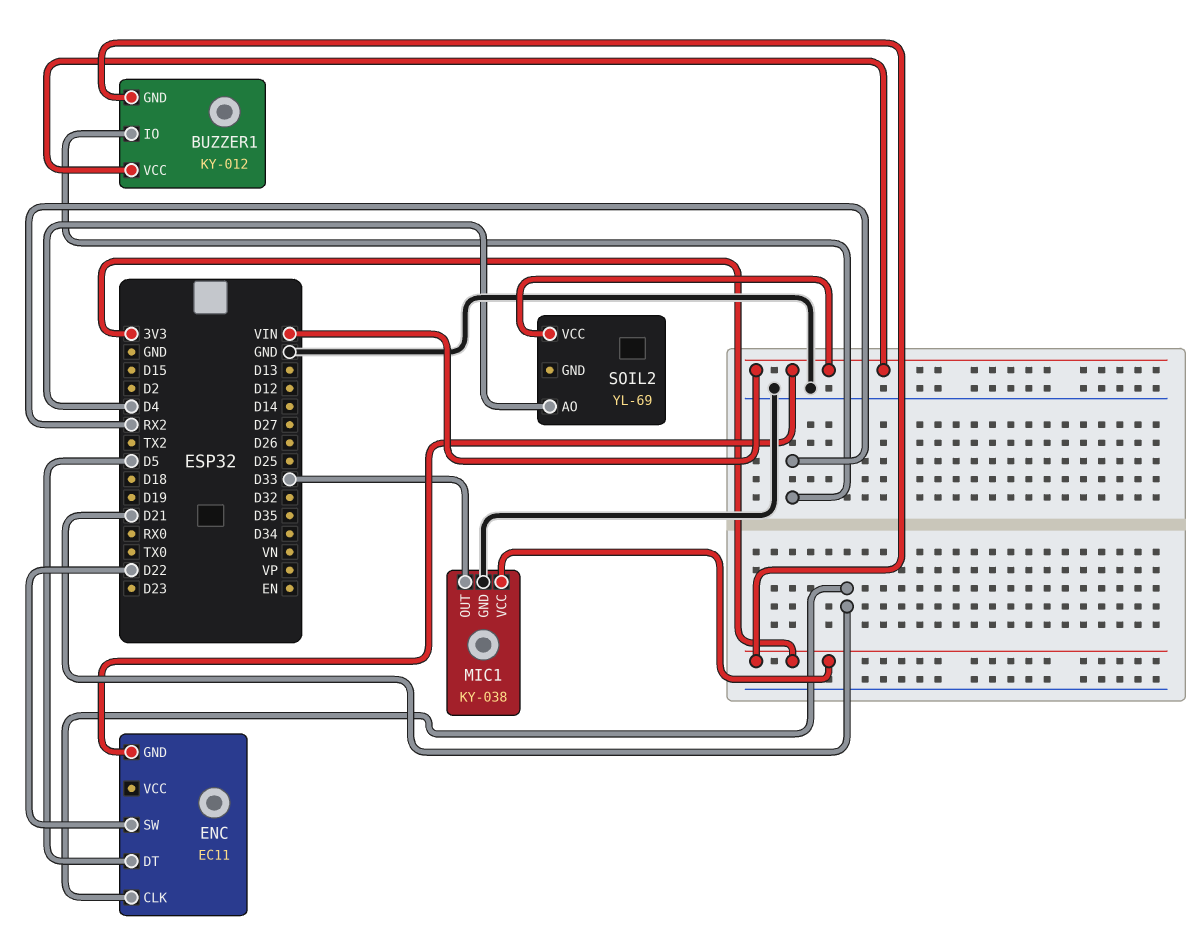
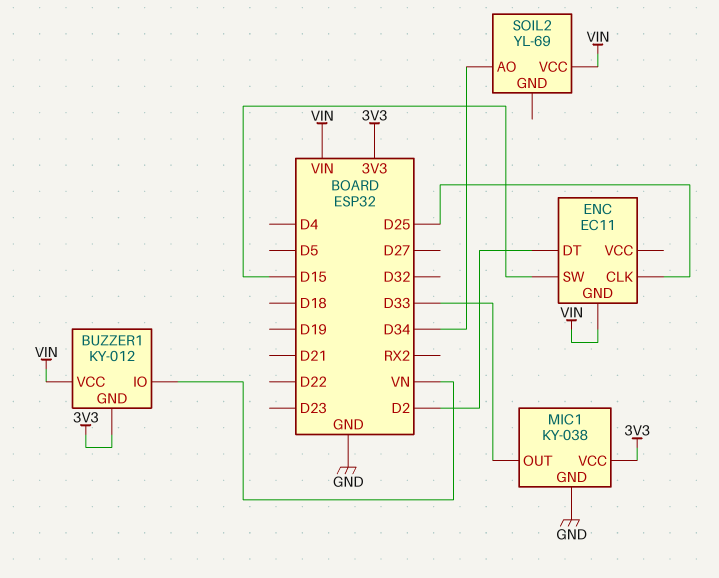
BUZZER1 pin IO: RX2 -> VN
ENC pin CLK: D21 -> D25
ENC pin DT: D5 -> D2
ENC pin SW: D22 -> D15
SOIL2 pin AO: D4 -> D34

